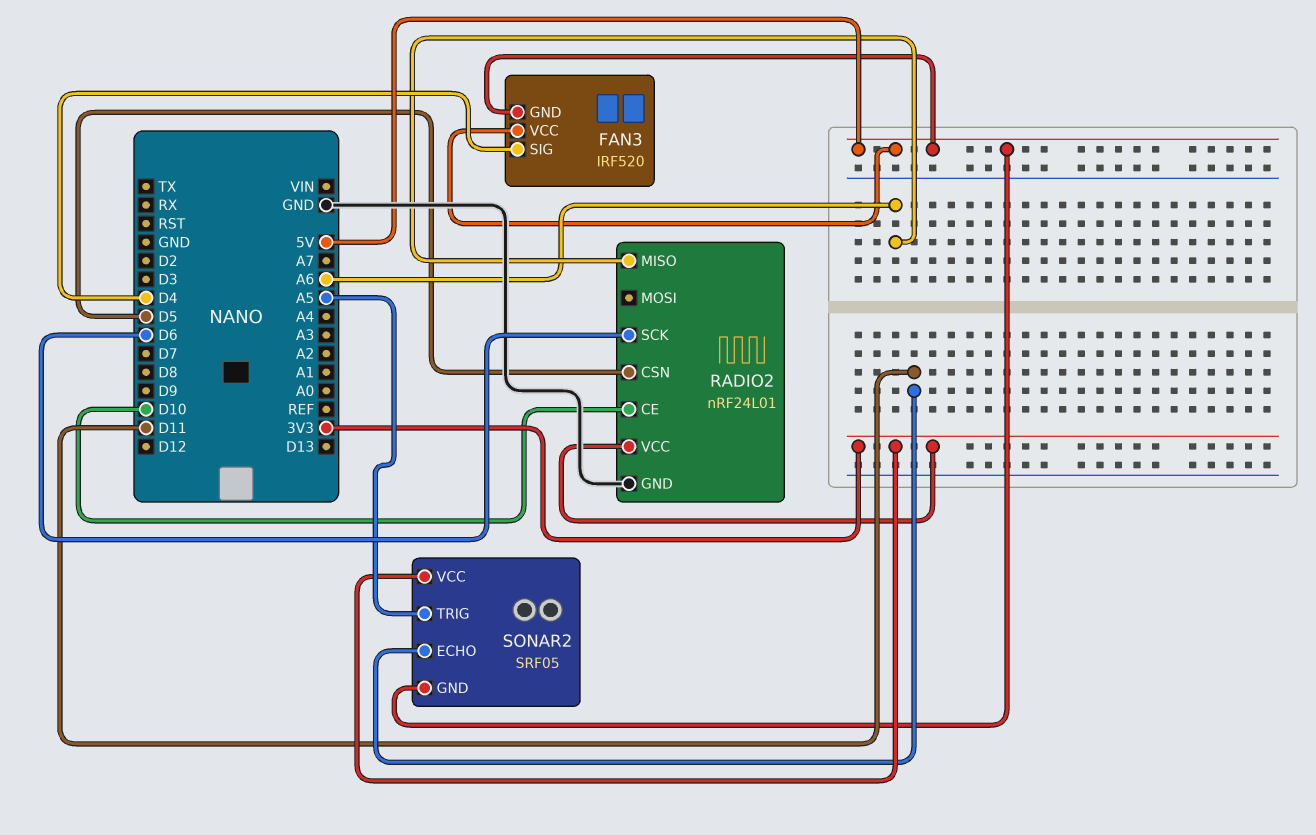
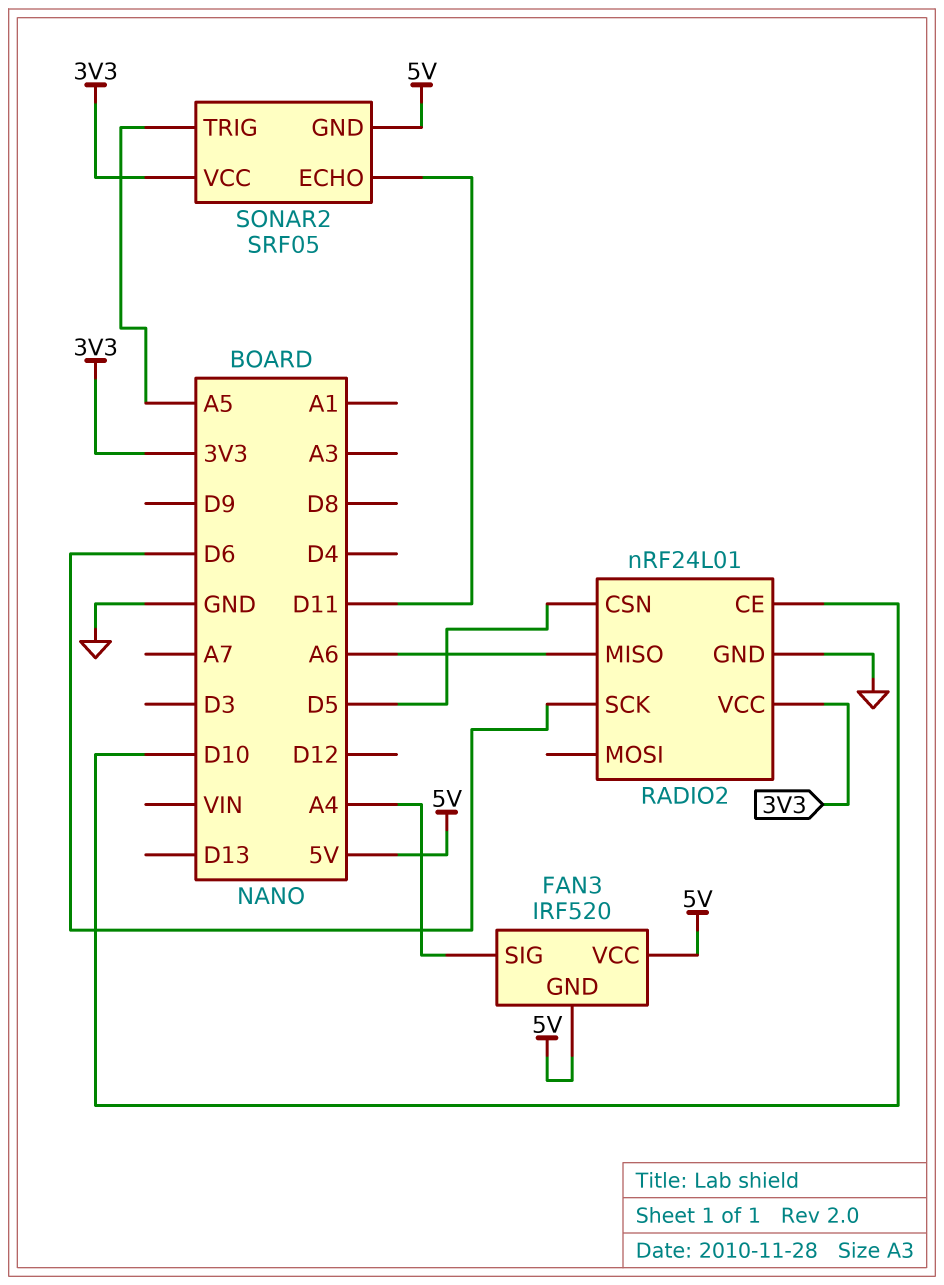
FAN3 pin SIG: D4 -> A4

